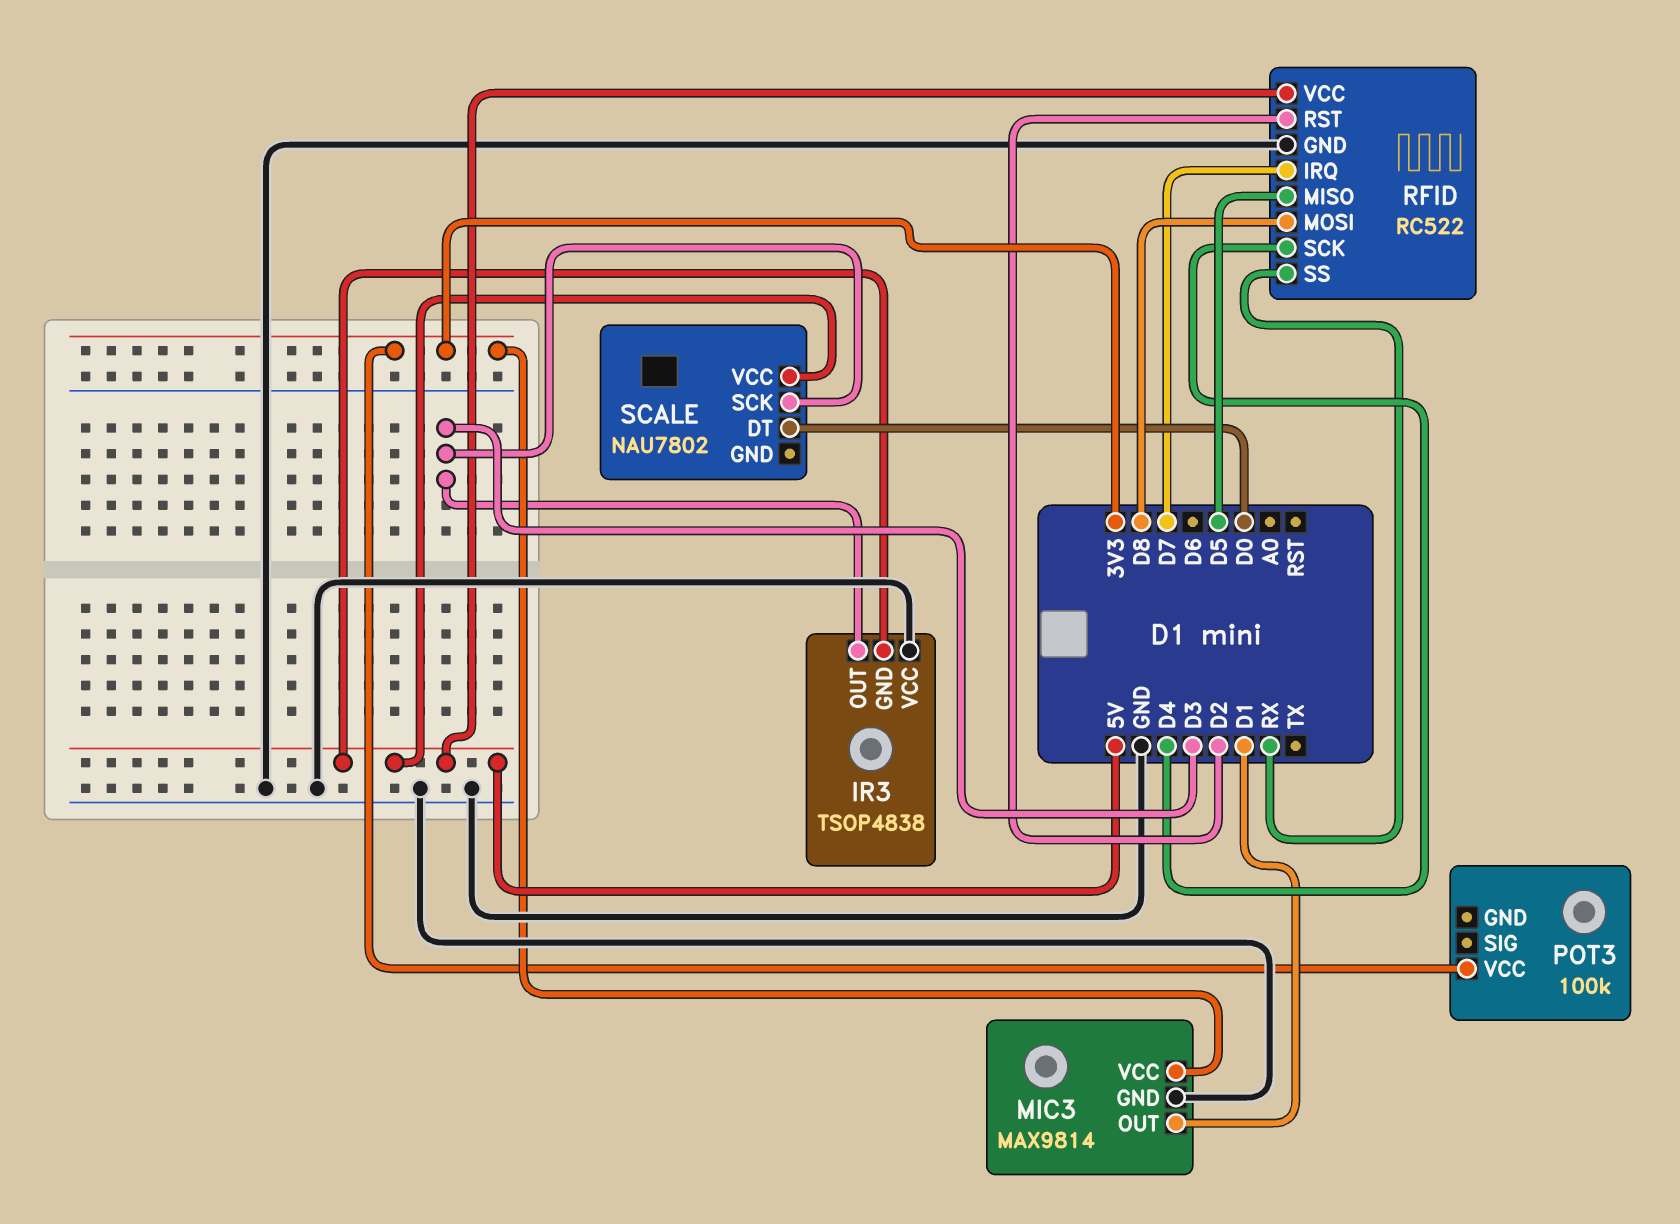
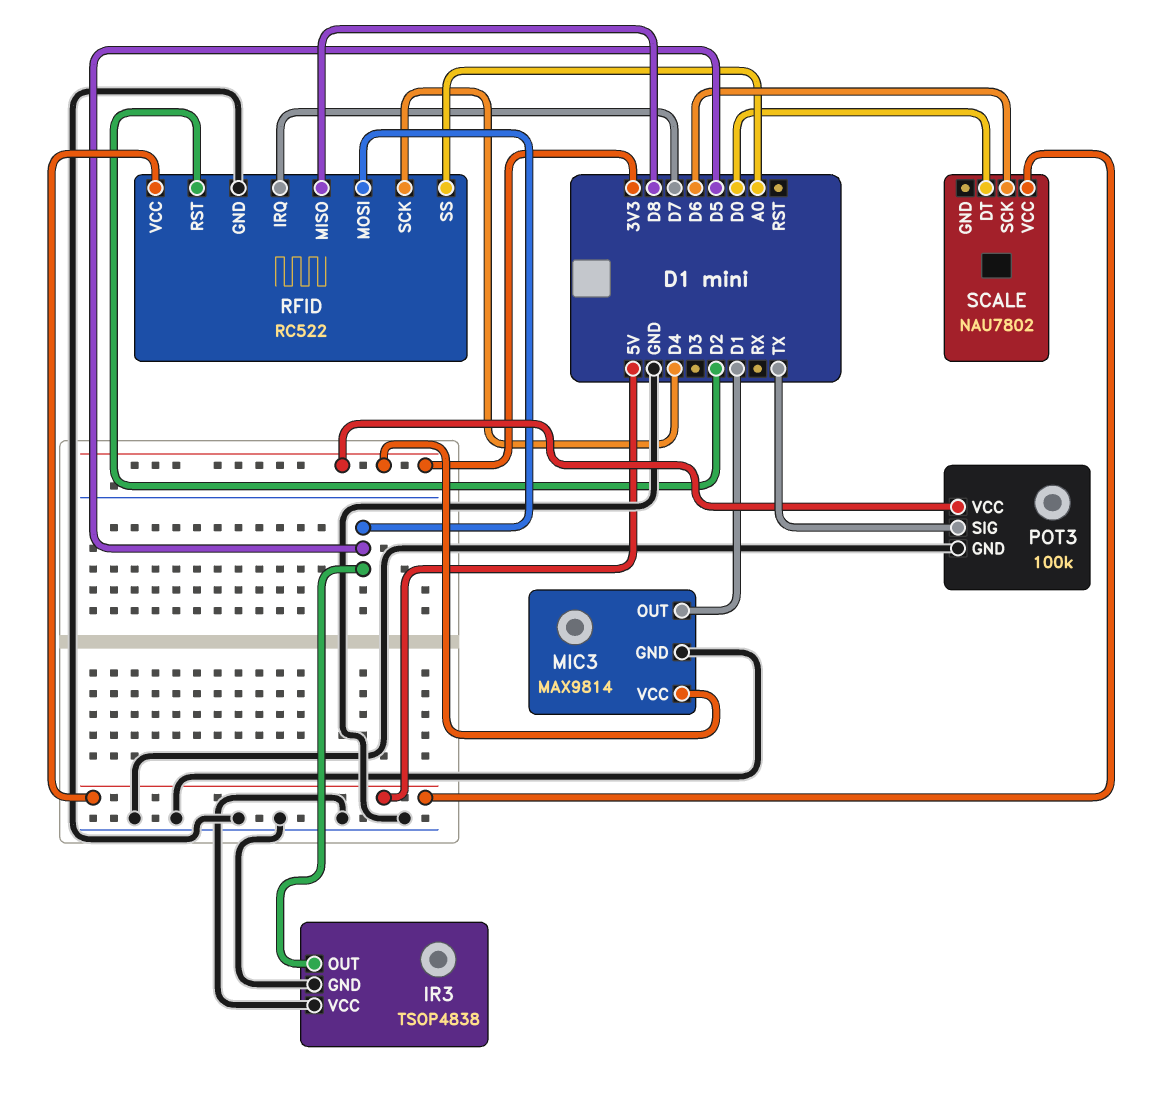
IR3 pin GND: 5V -> GND
IR3 pin OUT: D3 -> D5
POT3 pin GND: none -> GND
POT3 pin SIG: none -> TX
RFID pin MISO: D5 -> D8
RFID pin MOSI: D8 -> D5
RFID pin SS: RX -> A0
SCALE pin SCK: D3 -> D6

